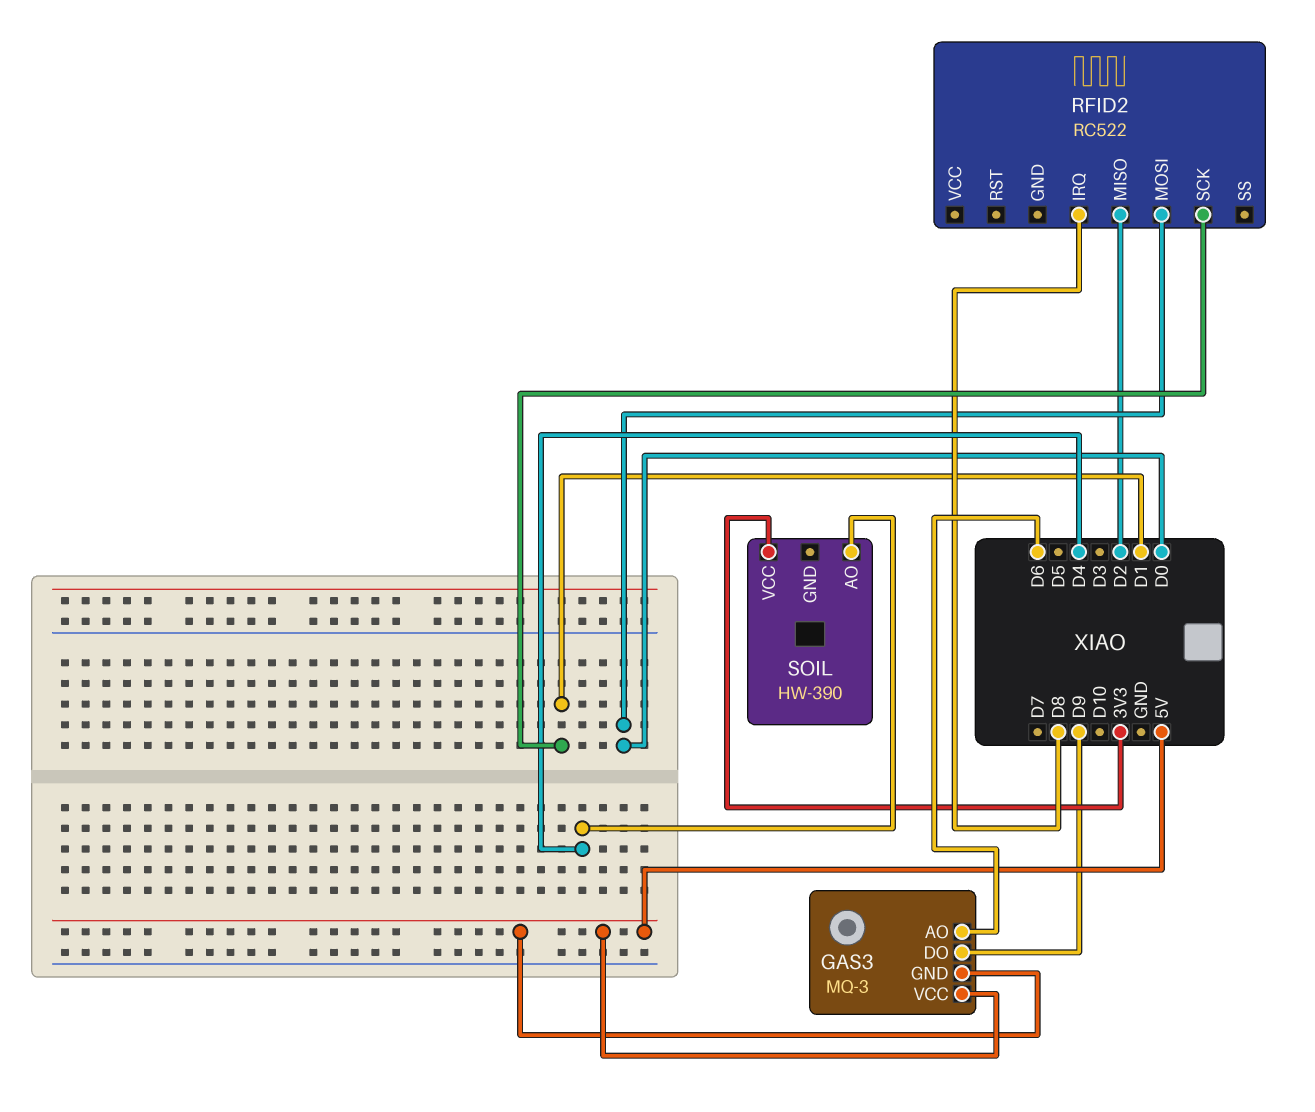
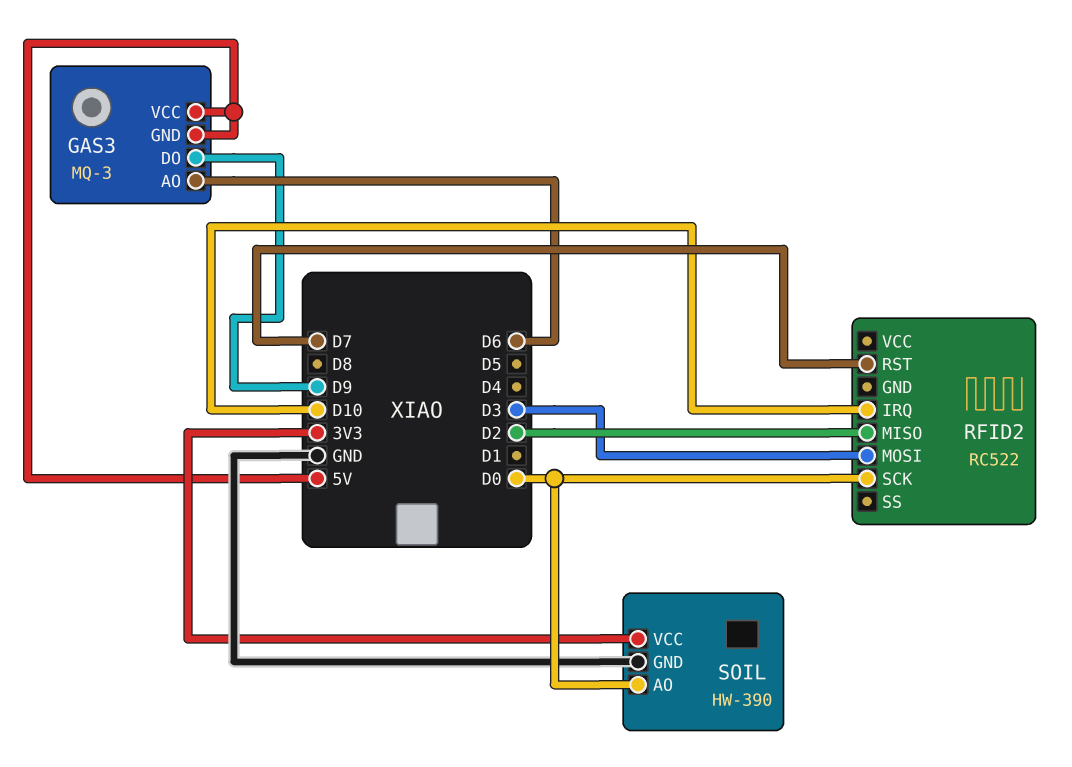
RFID2 pin IRQ: D8 -> D10
RFID2 pin MOSI: D0 -> D3
RFID2 pin RST: none -> D7
RFID2 pin SCK: D1 -> D0
SOIL pin AO: D4 -> D0
SOIL pin GND: none -> GND

